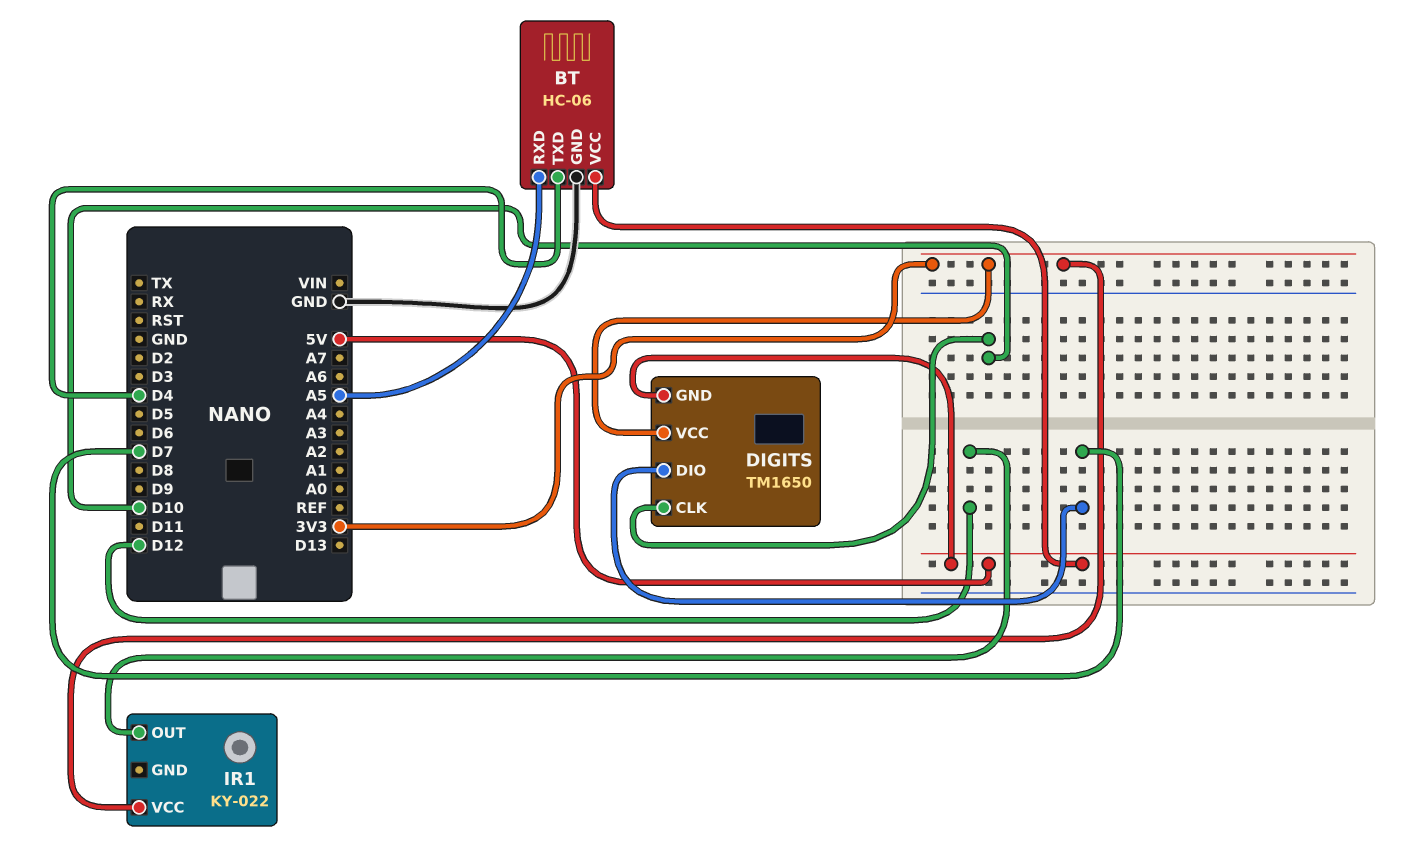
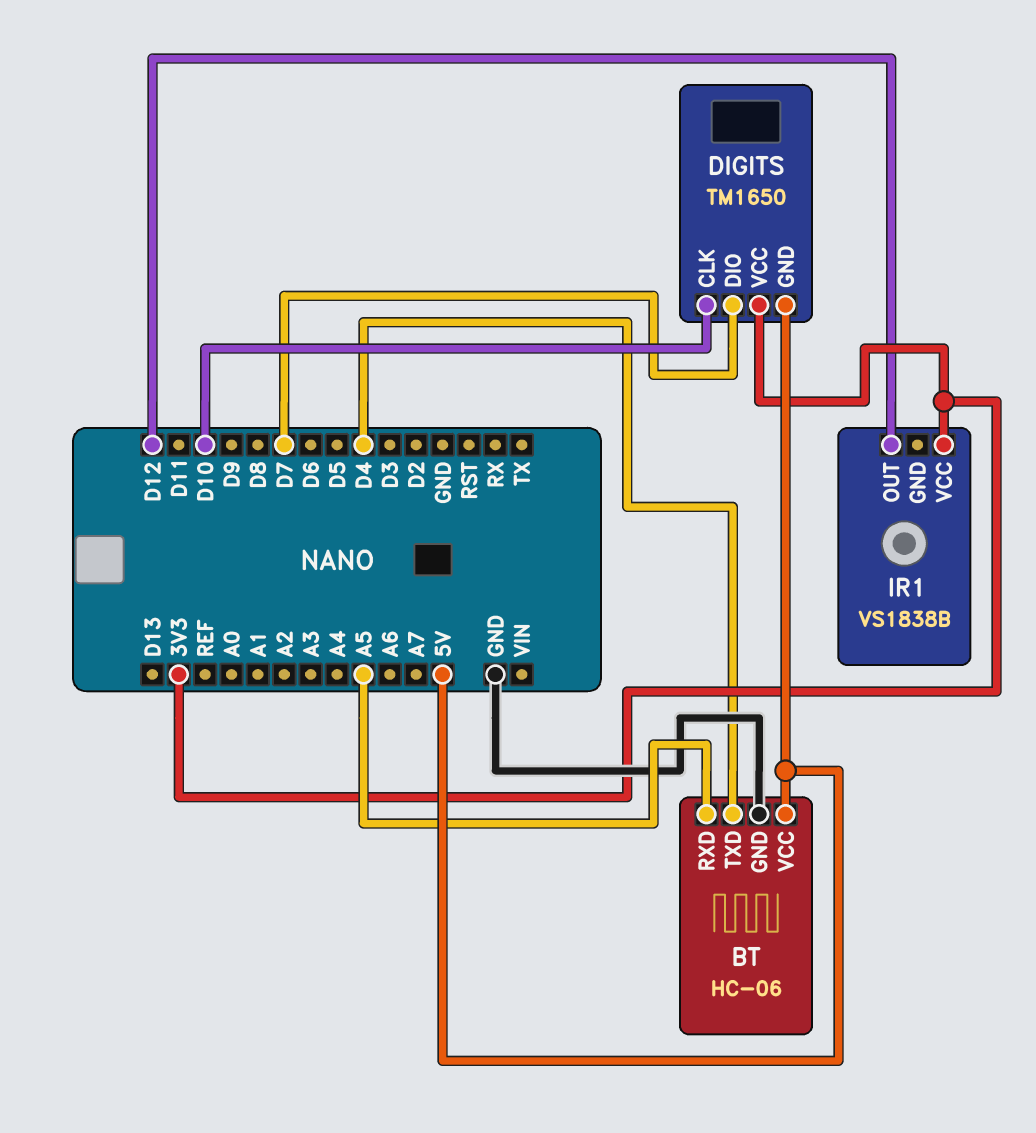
IR1: KY-022 -> VS1838B

